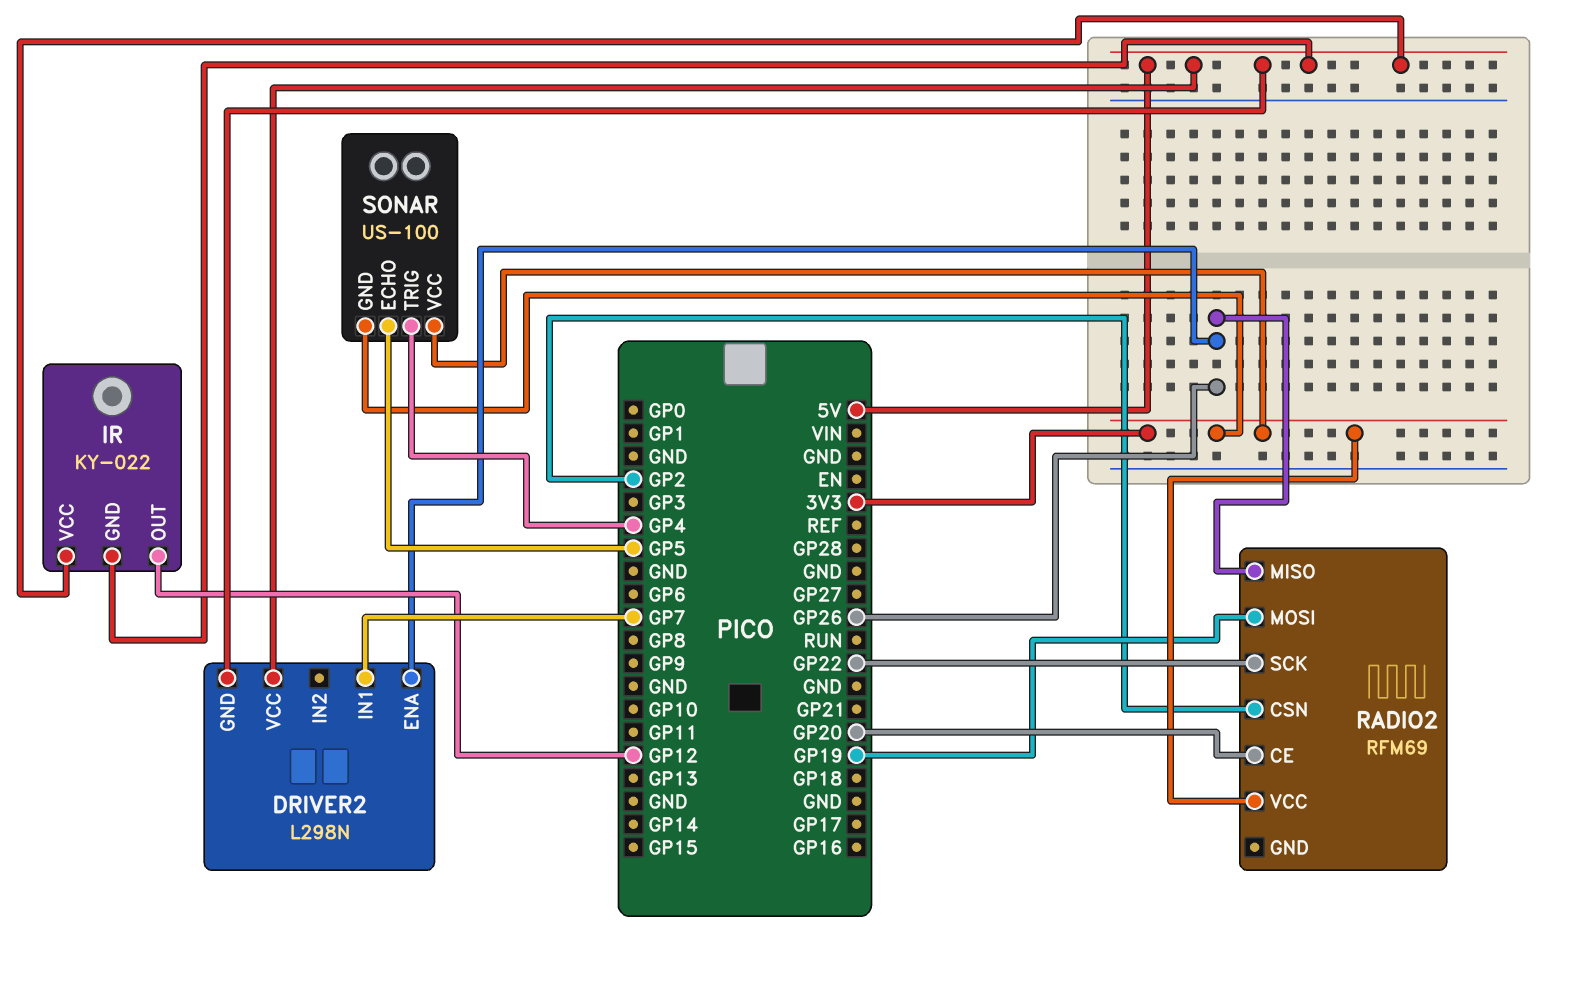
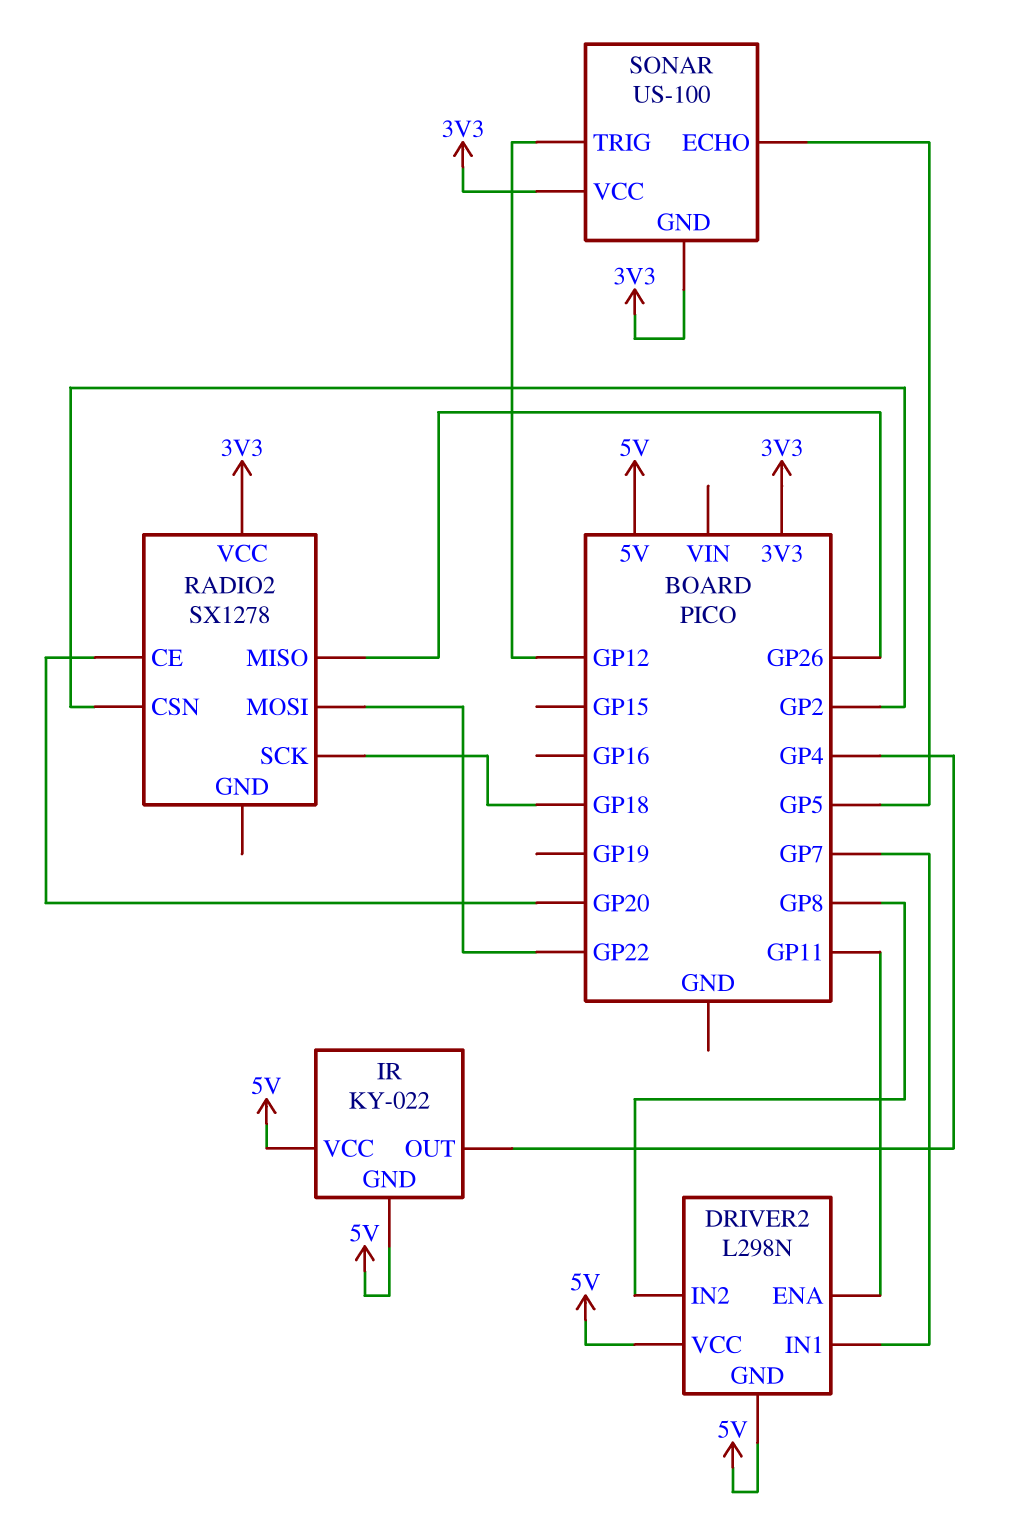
DRIVER2 pin ENA: GP26 -> GP11
DRIVER2 pin IN2: none -> GP8
IR pin OUT: GP12 -> GP4
RADIO2: RFM69 -> SX1278
RADIO2 pin MOSI: GP19 -> GP22
RADIO2 pin SCK: GP22 -> GP18
SONAR pin TRIG: GP4 -> GP12

